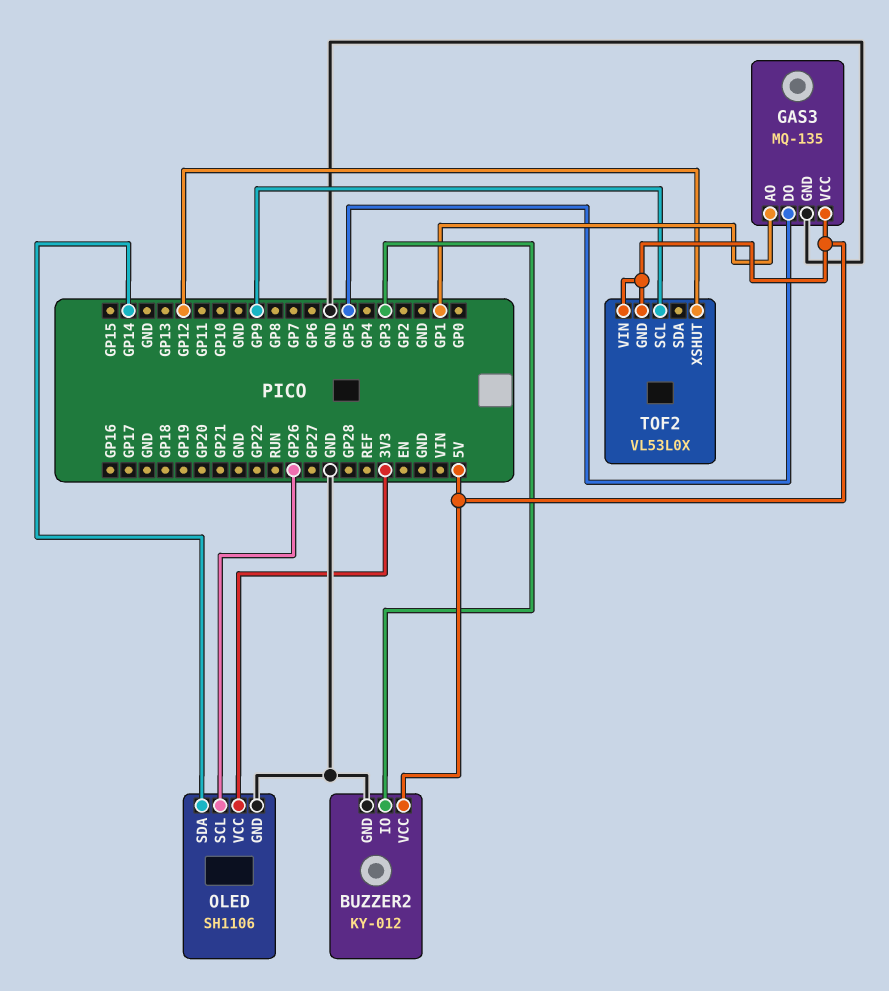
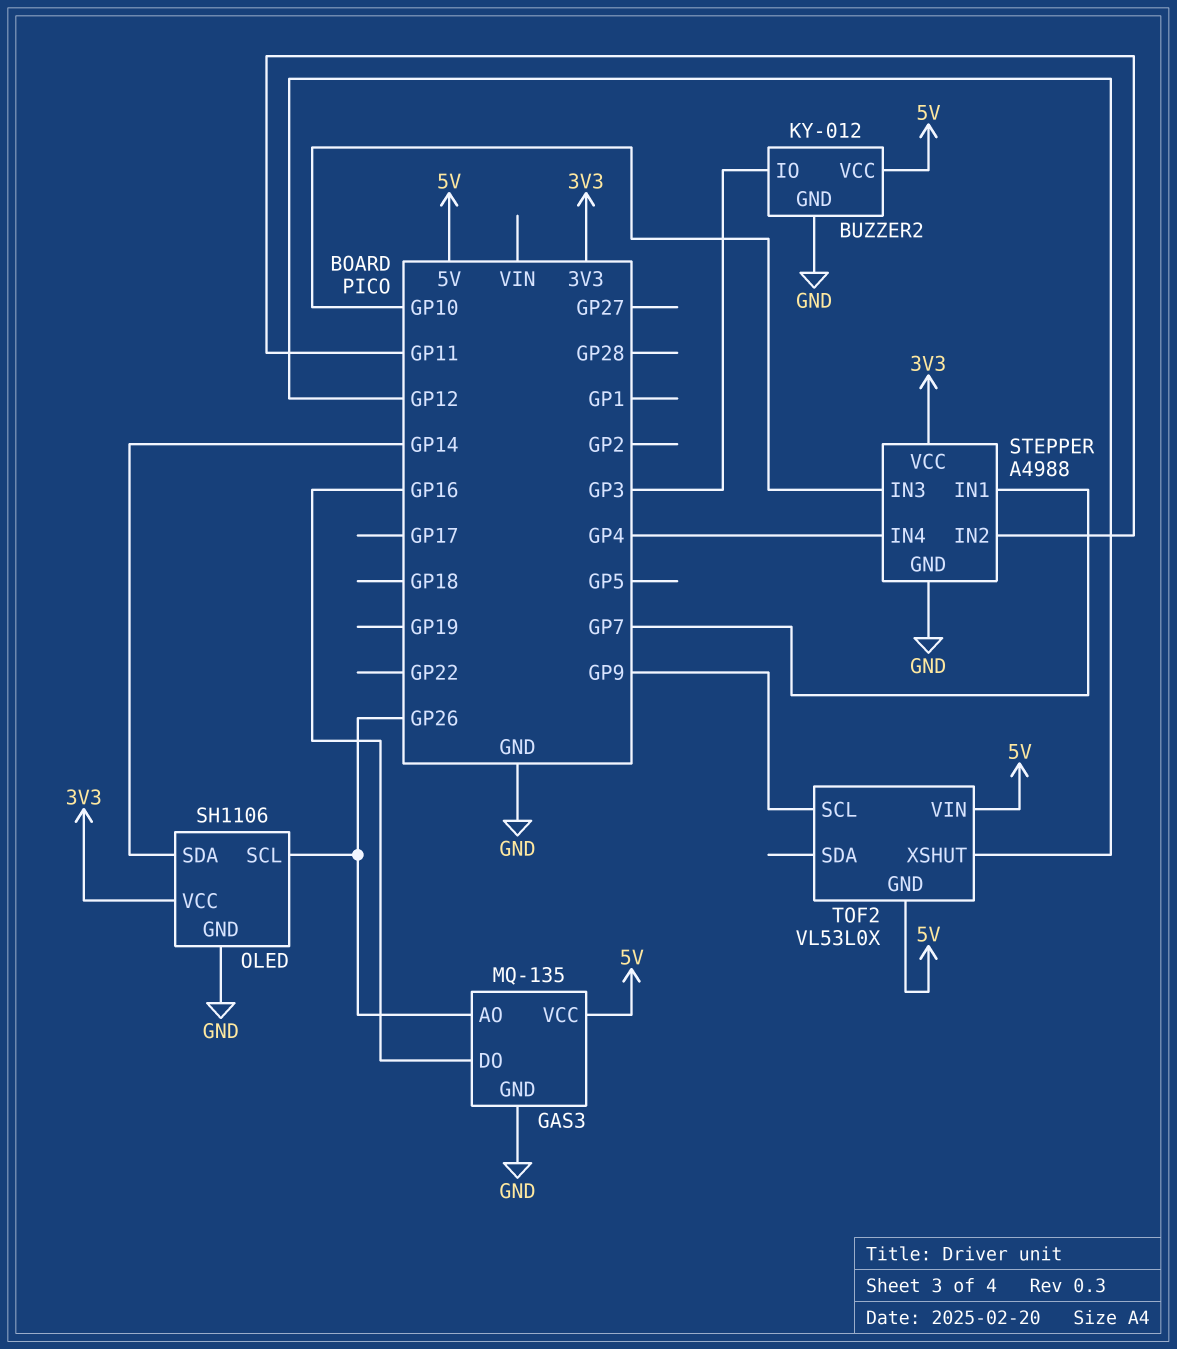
GAS3 pin AO: GP1 -> GP26
GAS3 pin DO: GP5 -> GP16
STEPPER: none -> A4988
STEPPER pin GND: none -> GND
STEPPER pin IN1: none -> GP7
STEPPER pin IN2: none -> GP11
STEPPER pin IN3: none -> GP10
STEPPER pin IN4: none -> GP4
STEPPER pin VCC: none -> 3V3

